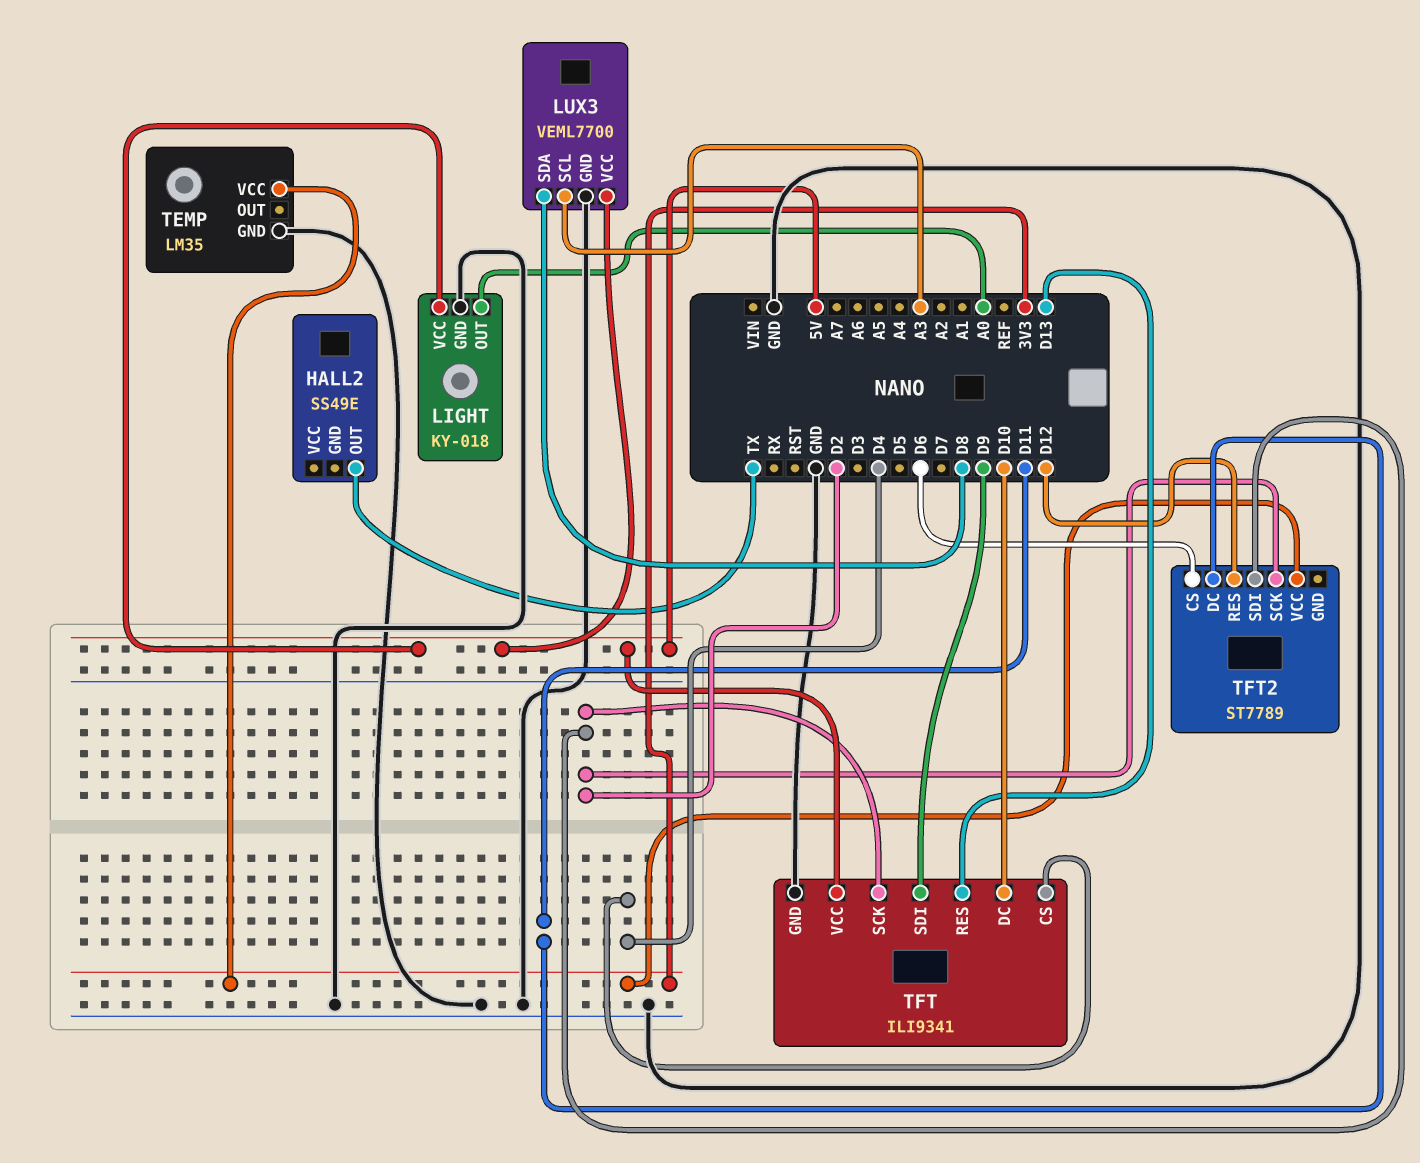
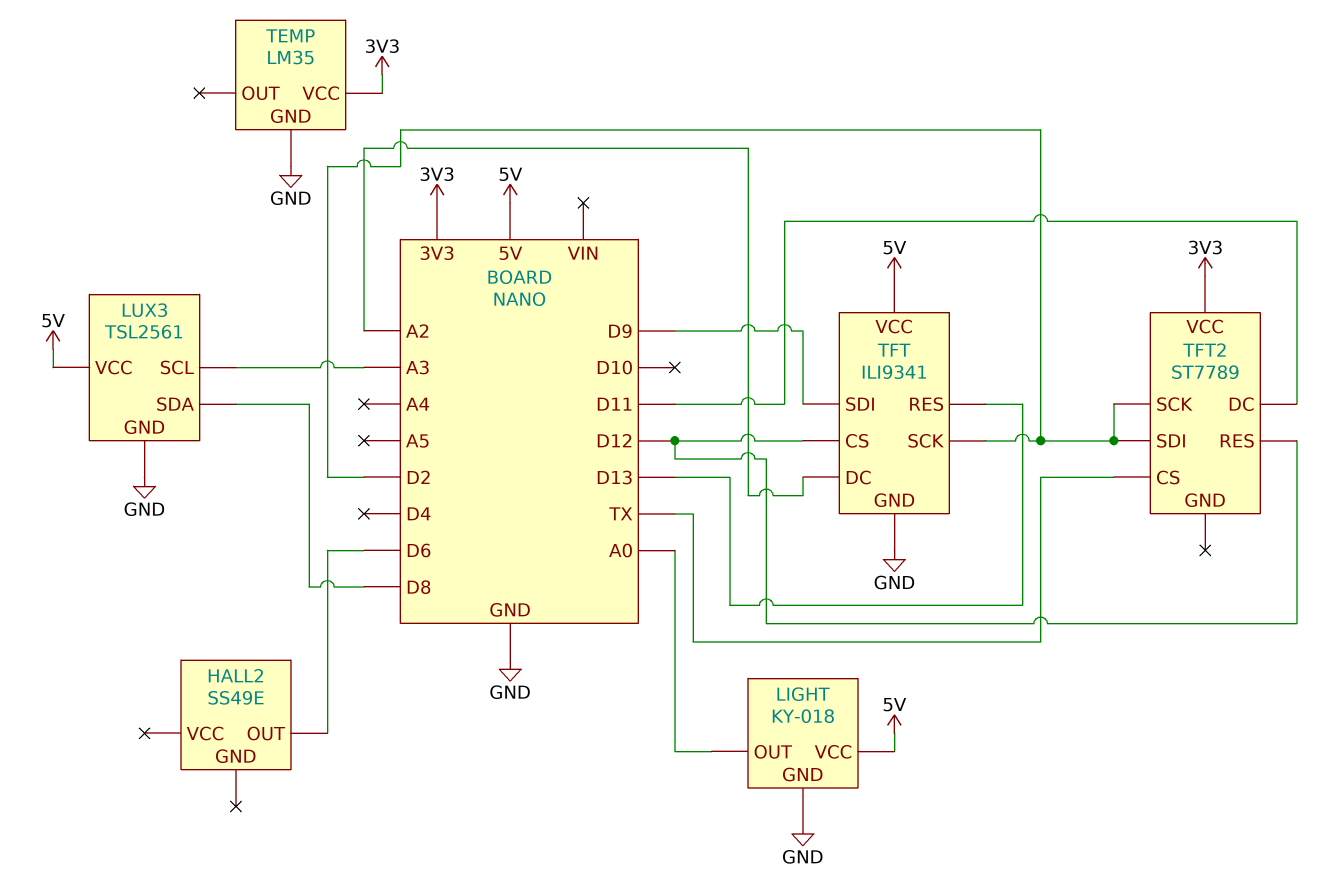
HALL2 pin OUT: TX -> D6
LUX3: VEML7700 -> TSL2561
TFT pin CS: D4 -> D12
TFT pin DC: D10 -> A2
TFT2 pin CS: D6 -> TX

